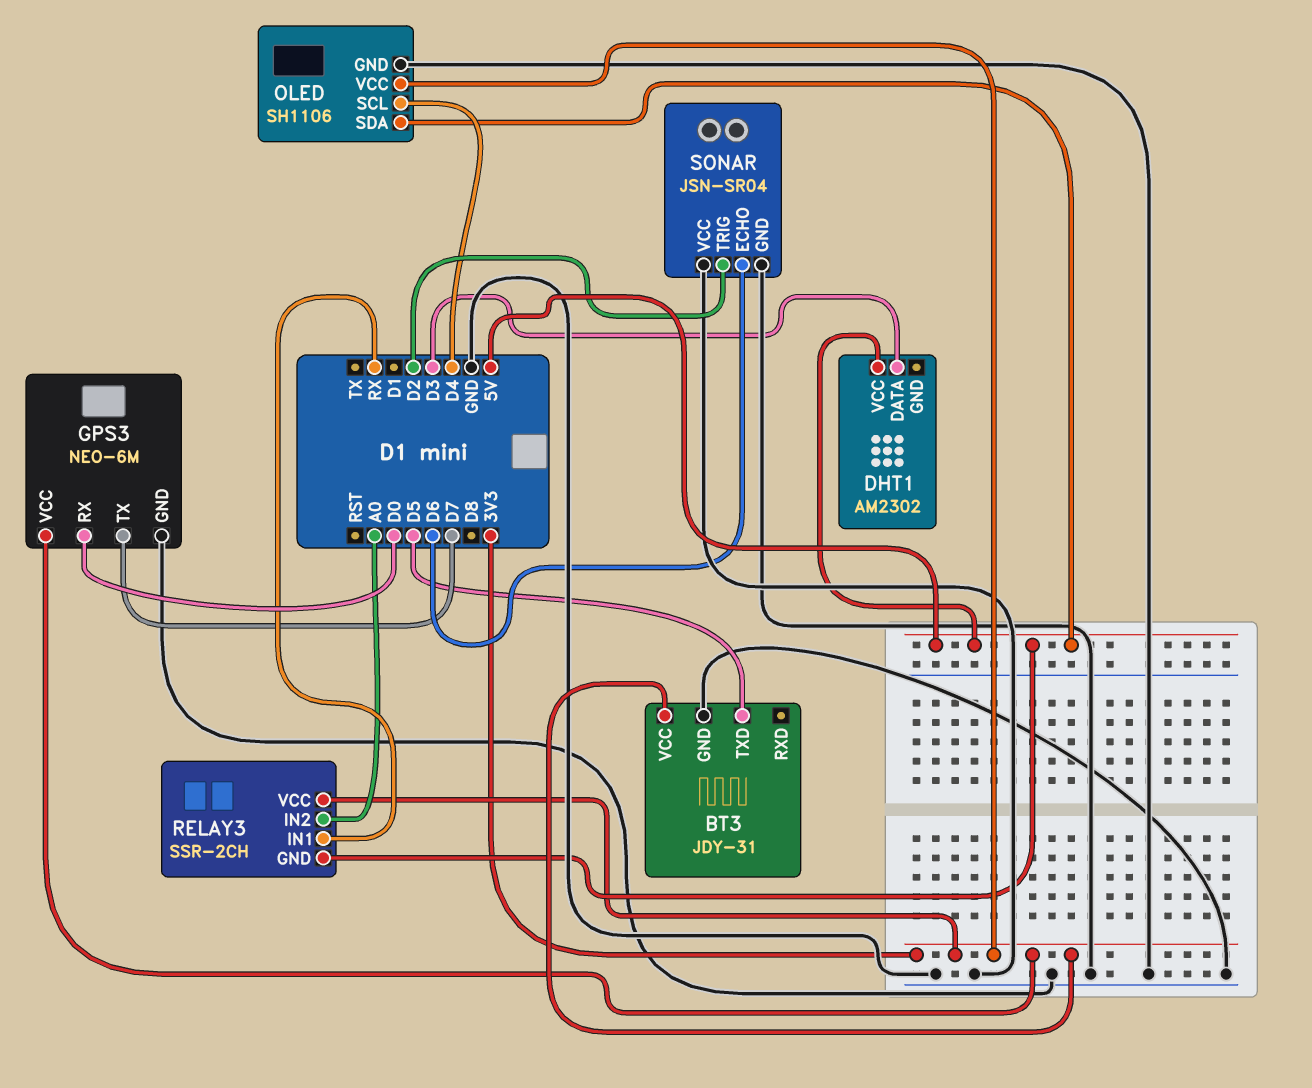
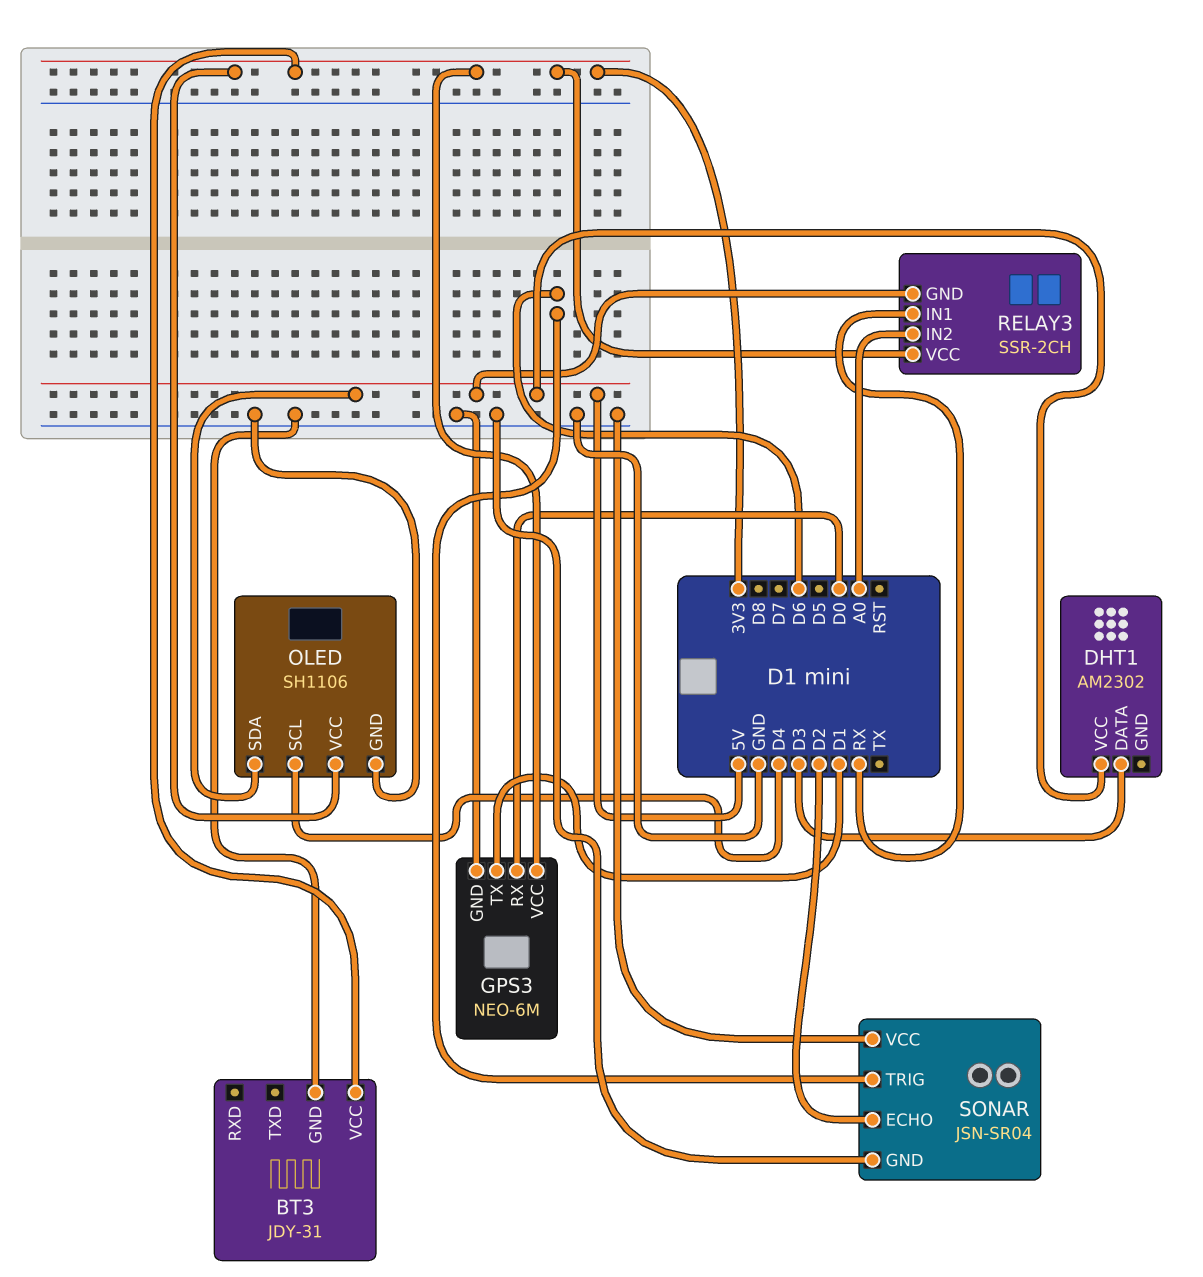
BT3 pin TXD: D5 -> none
GPS3 pin TX: D7 -> D1
SONAR pin ECHO: D6 -> D2
SONAR pin TRIG: D2 -> D6

